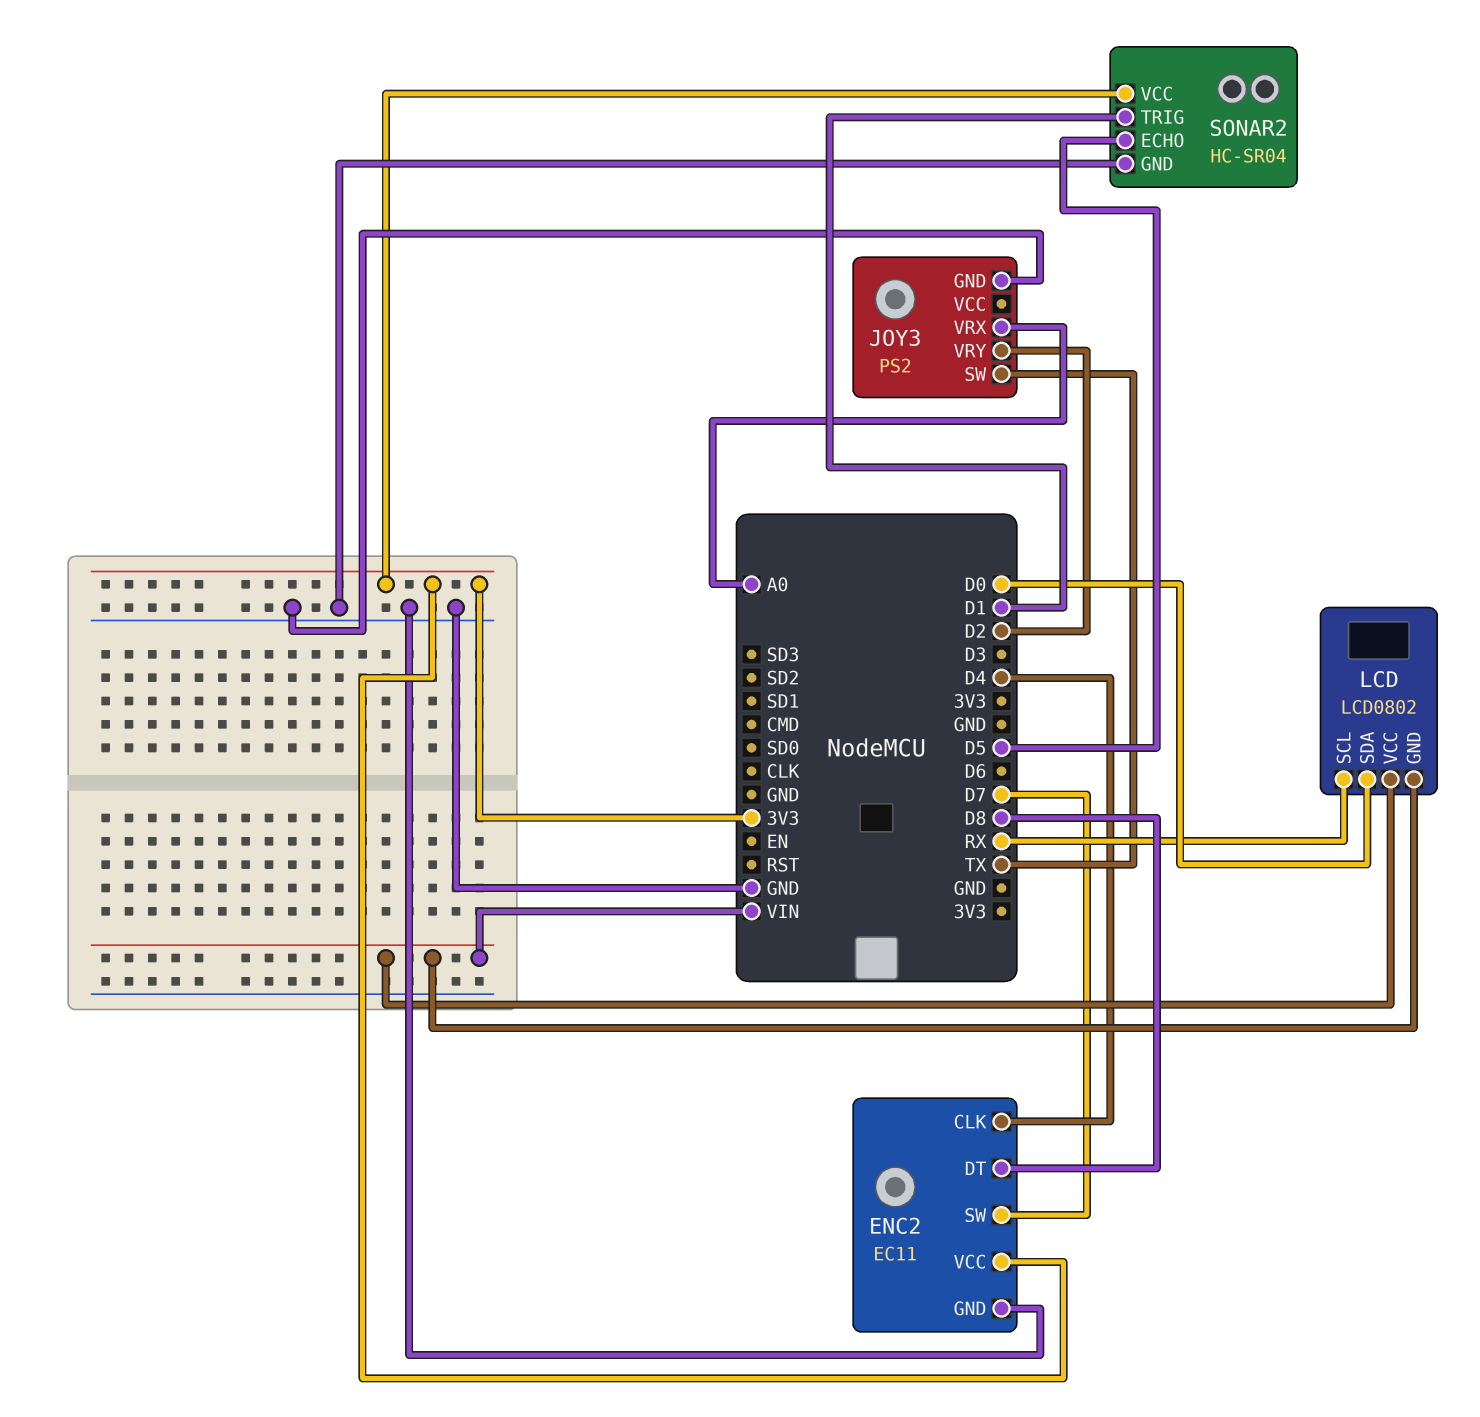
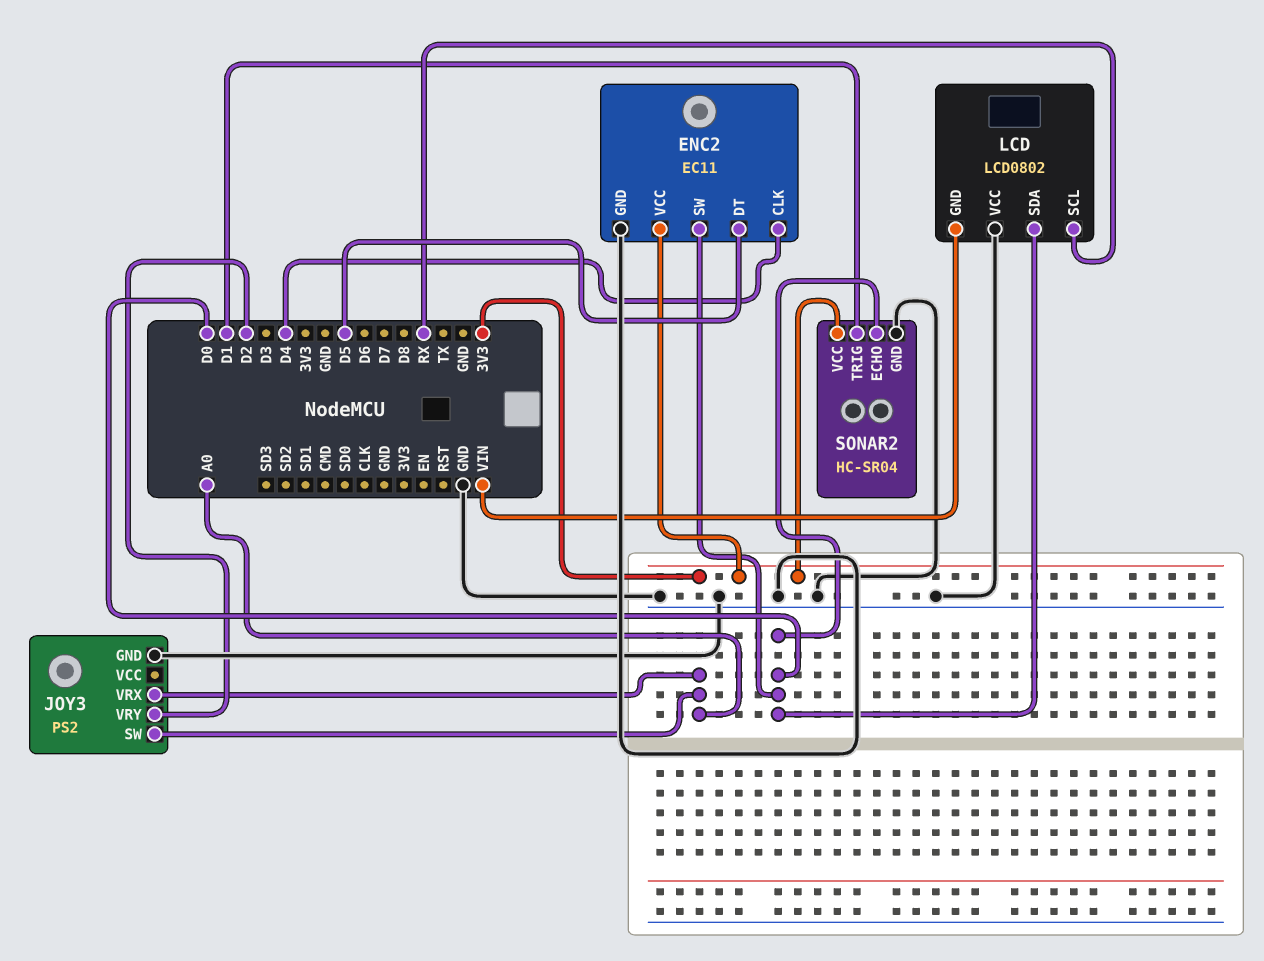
ENC2 pin DT: D8 -> D5
ENC2 pin SW: D7 -> D0
JOY3 pin SW: TX -> A0
LCD pin VCC: VIN -> GND
SONAR2 pin ECHO: D5 -> D0

